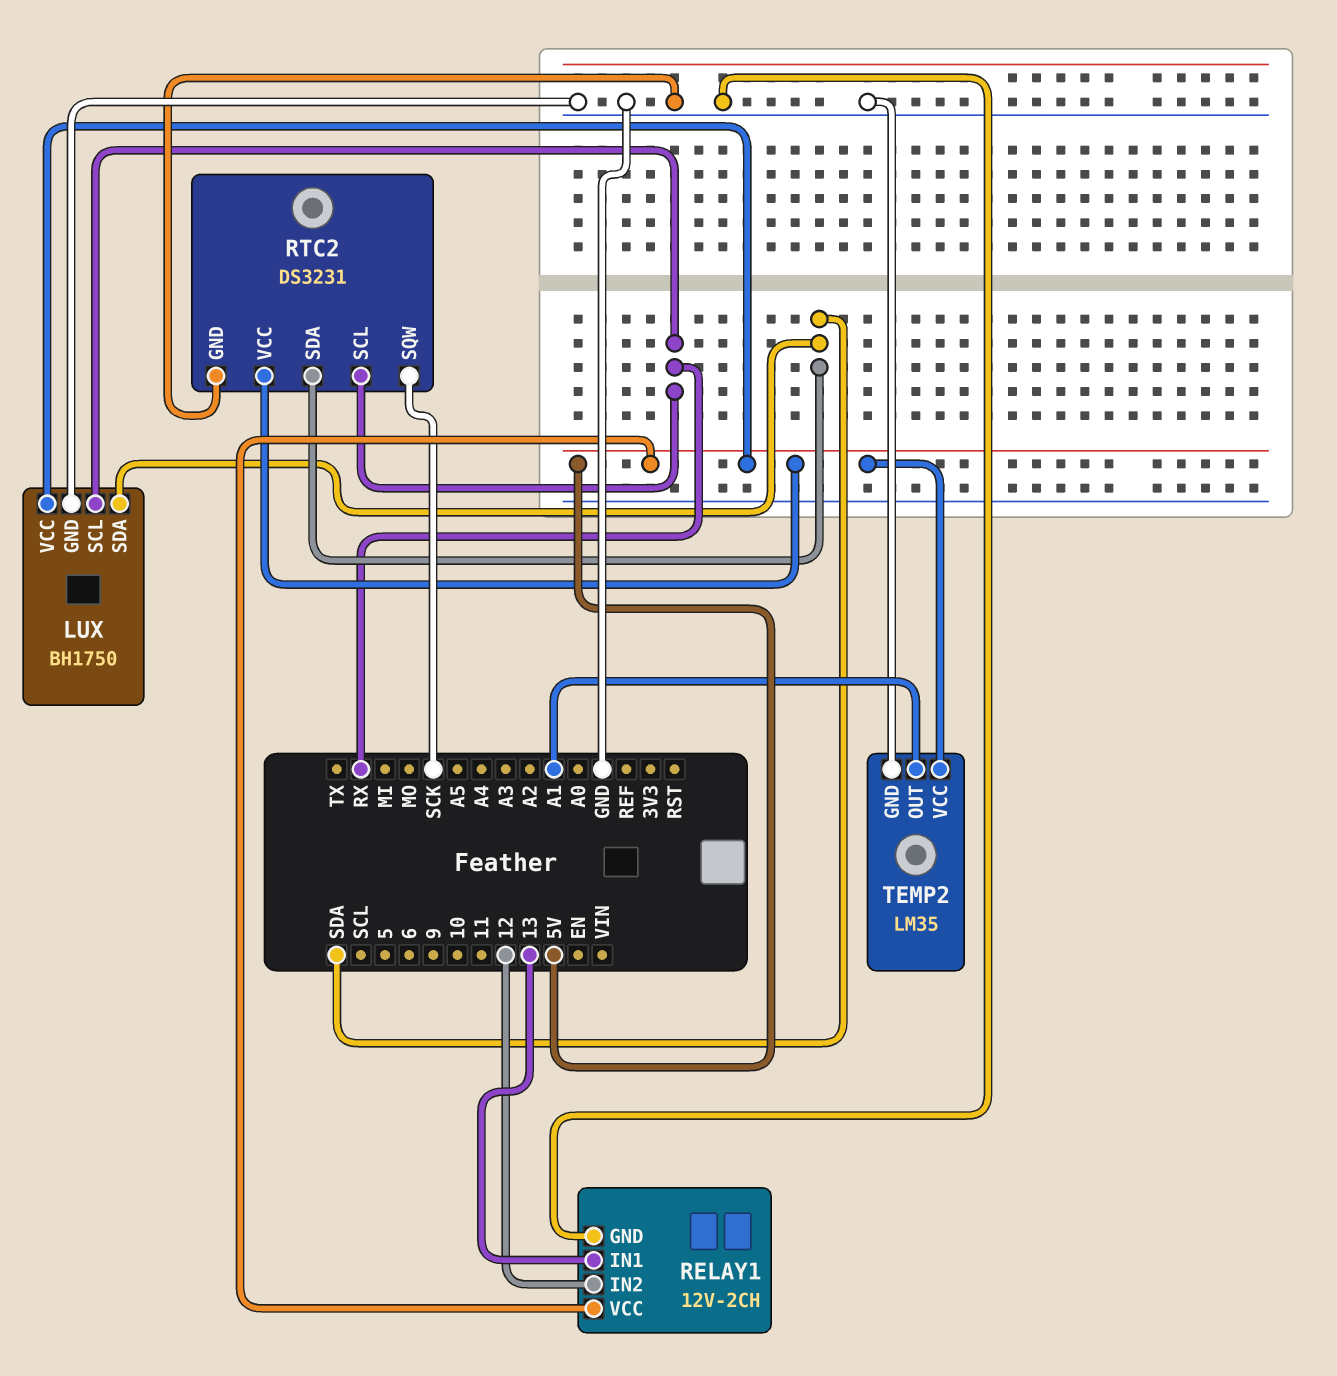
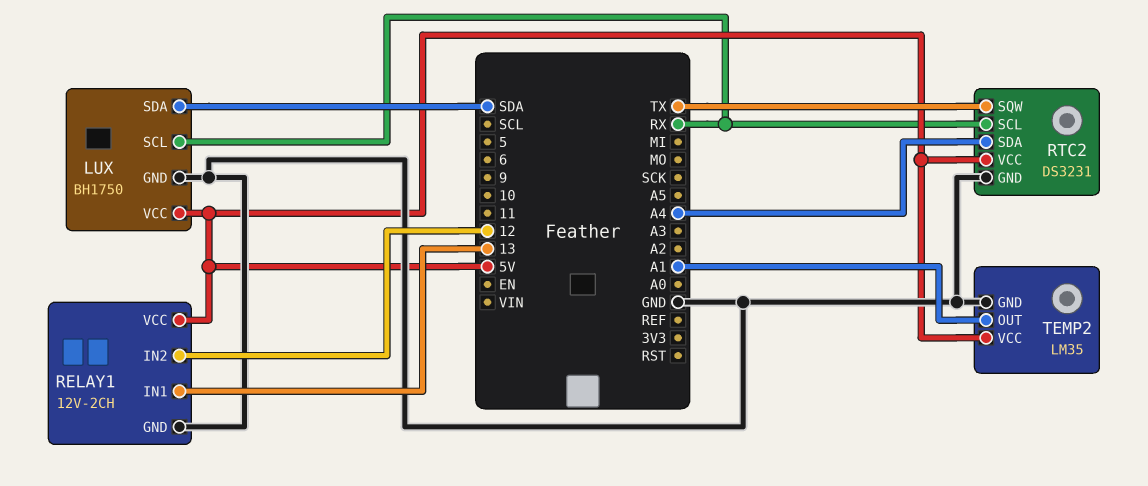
RTC2 pin SDA: SDA -> A4
RTC2 pin SQW: SCK -> TX

